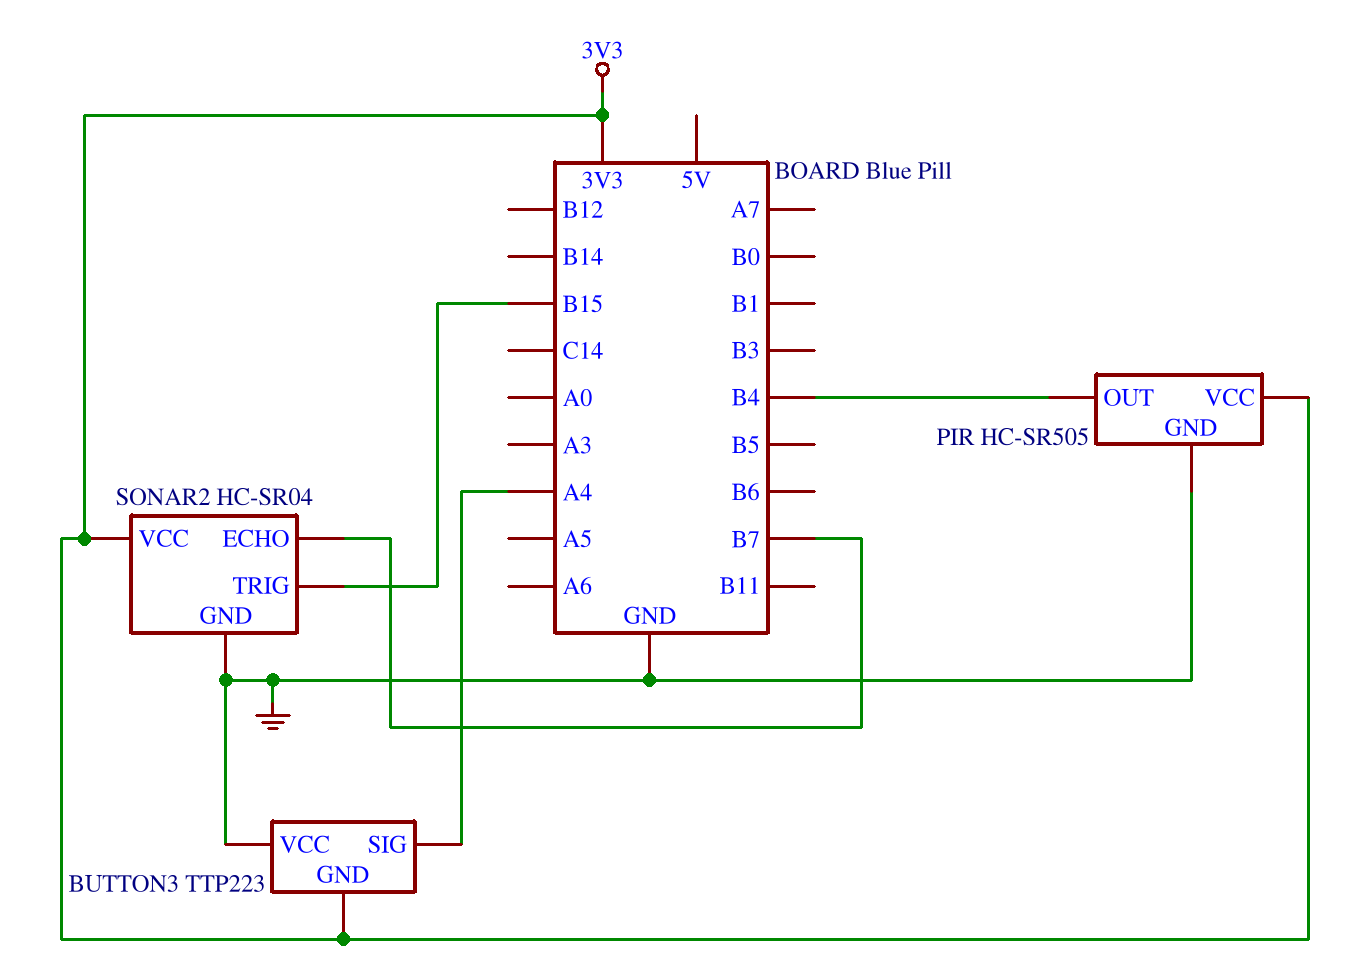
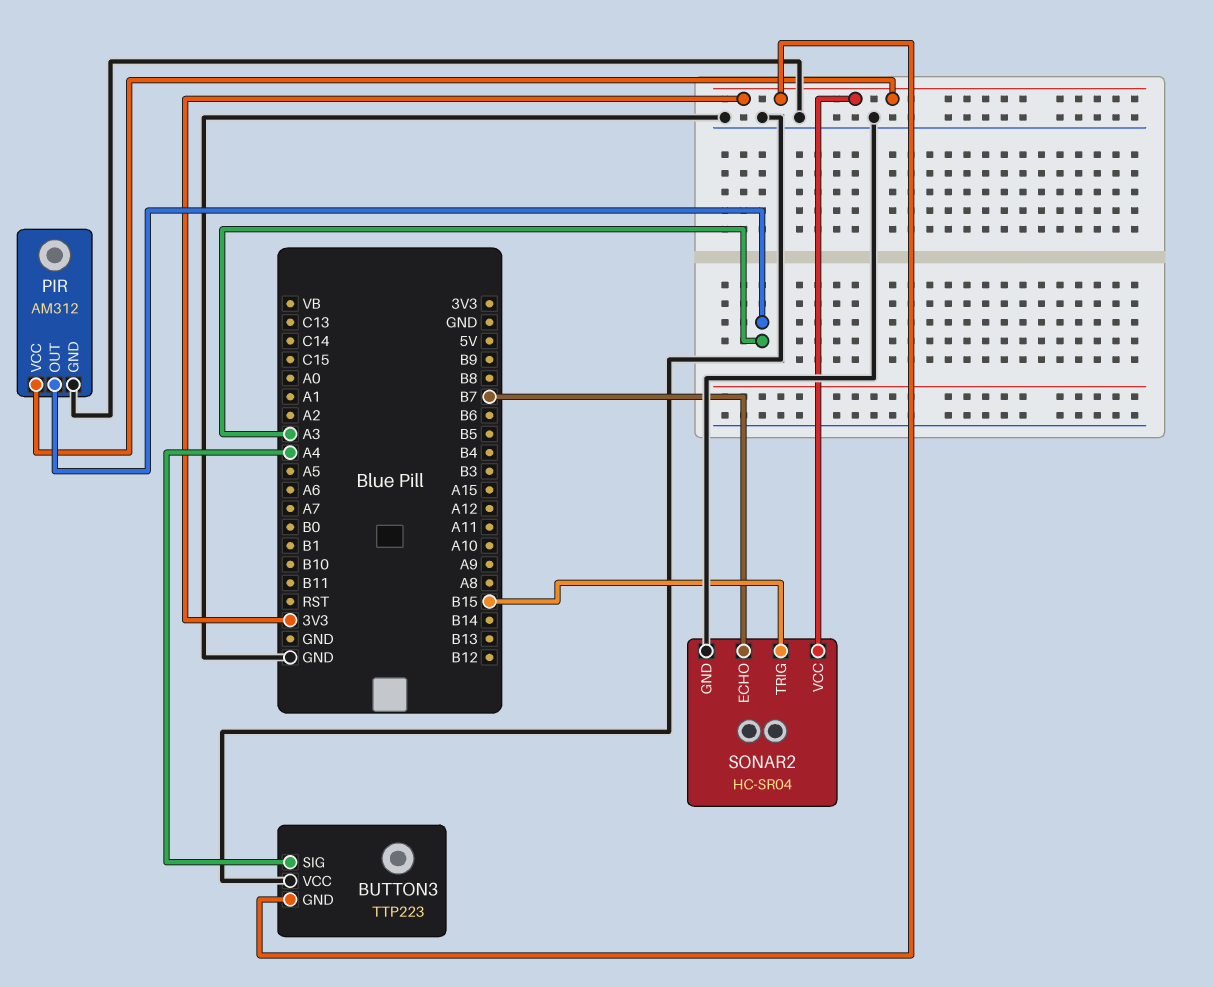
PIR: HC-SR505 -> AM312
PIR pin OUT: B4 -> A3

